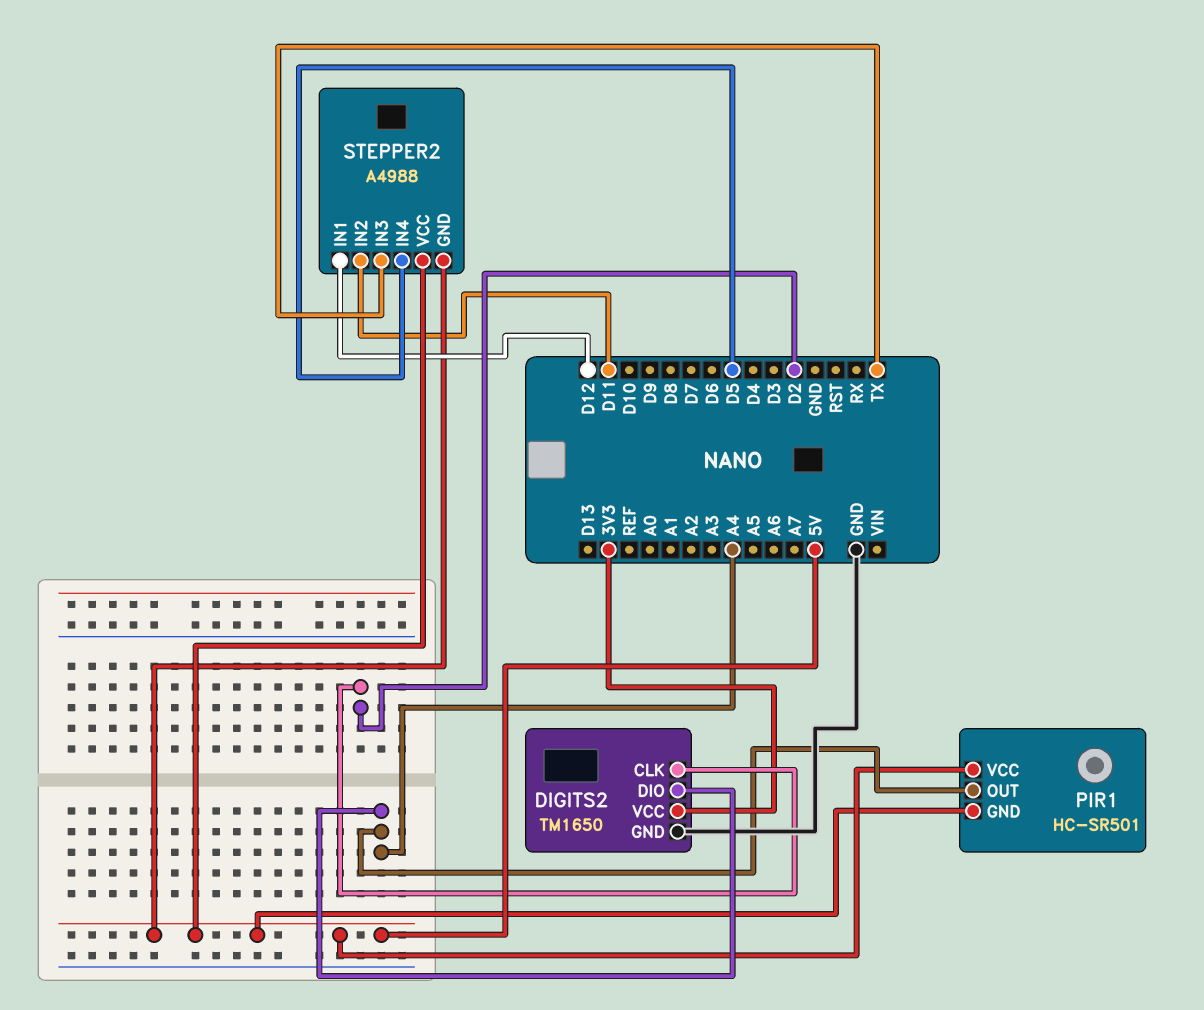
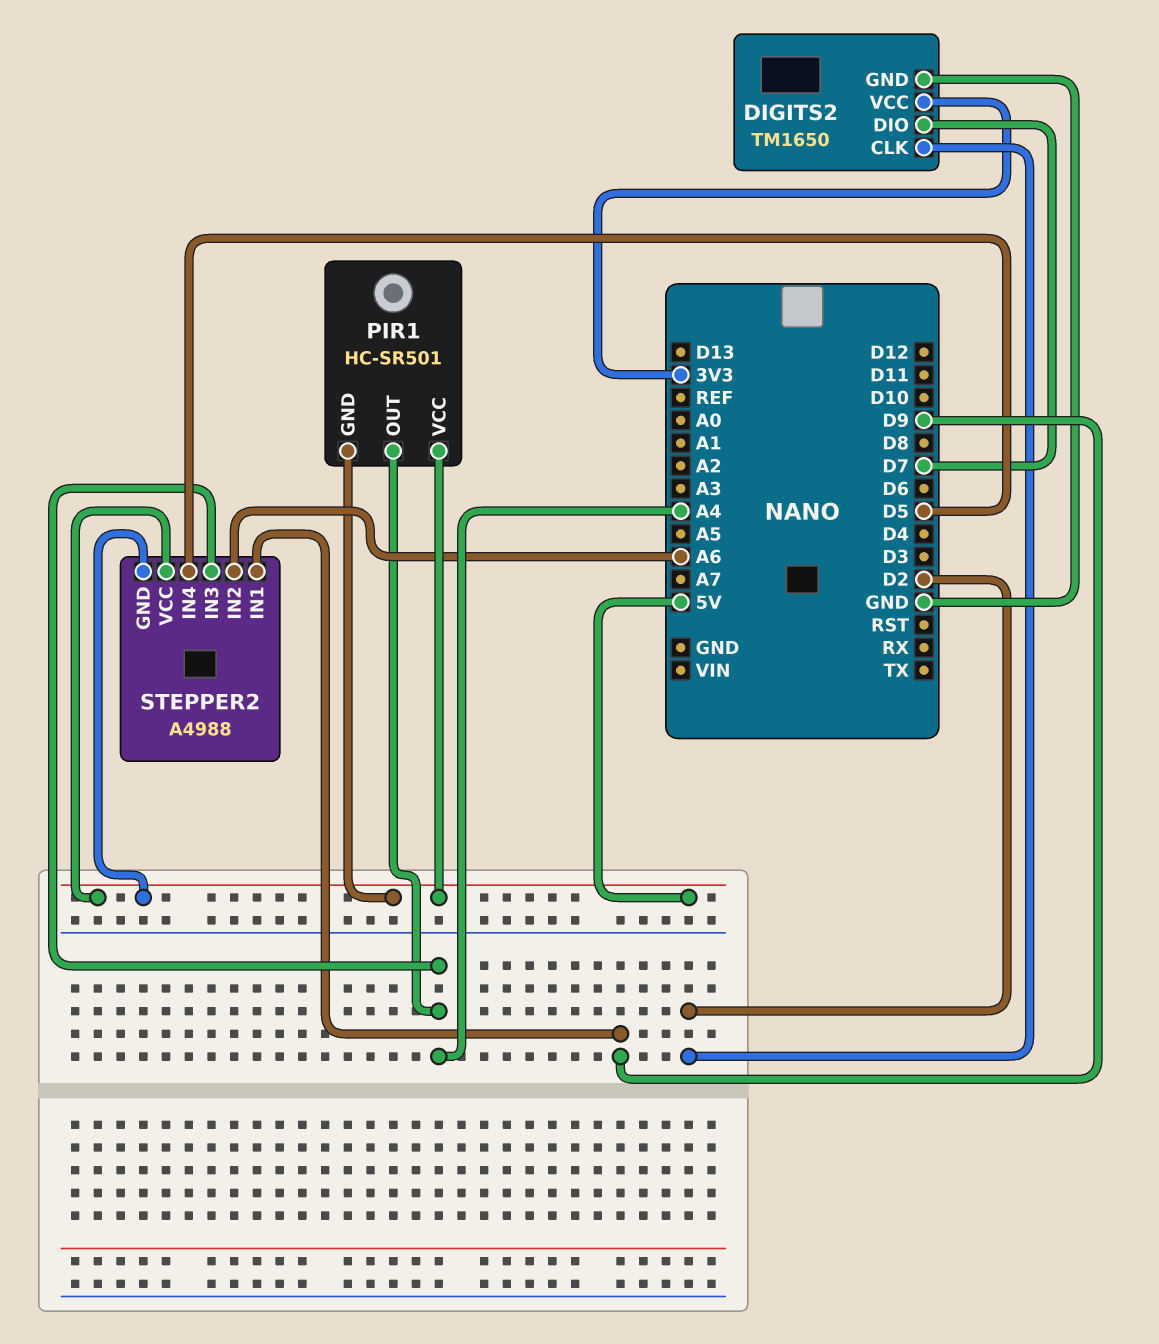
DIGITS2 pin DIO: A4 -> D7
STEPPER2 pin IN1: D12 -> D9
STEPPER2 pin IN2: D11 -> A6
STEPPER2 pin IN3: TX -> A4

